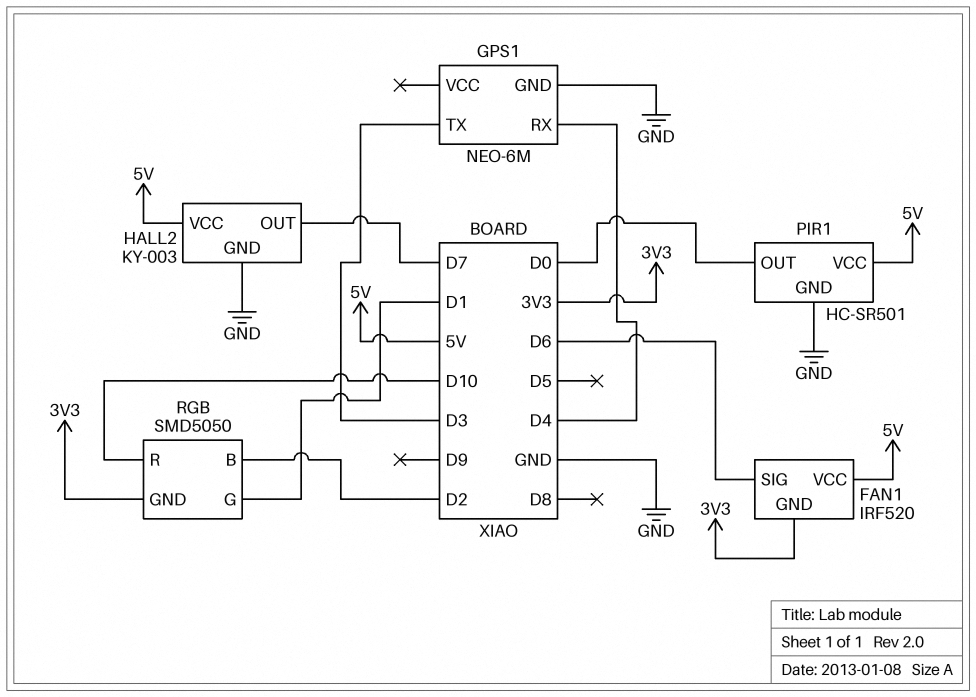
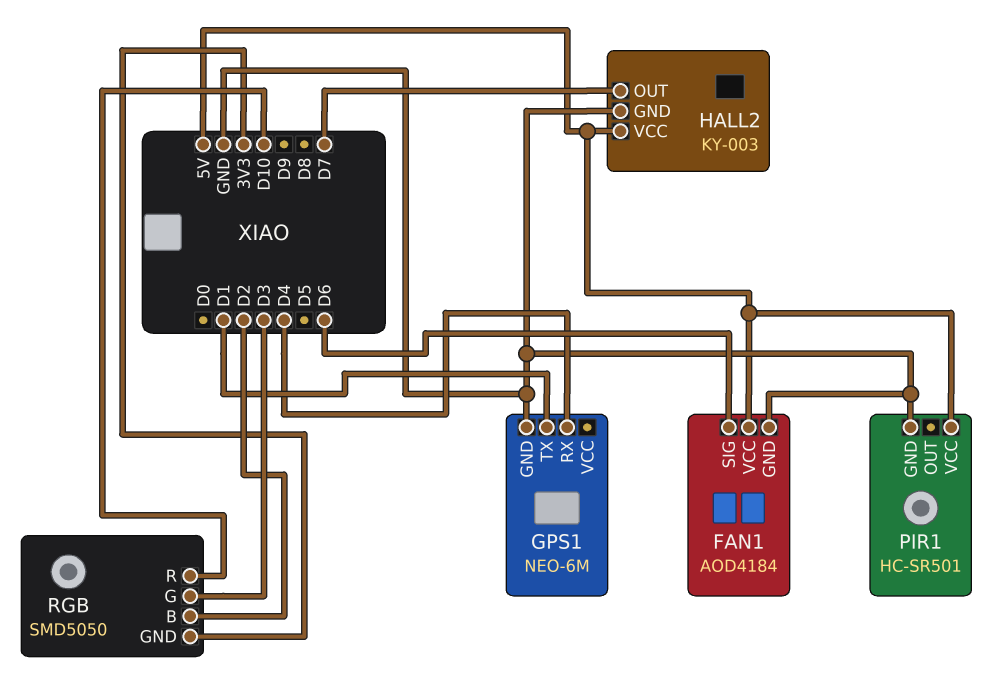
FAN1: IRF520 -> AOD4184
FAN1 pin GND: 3V3 -> GND
GPS1 pin TX: D3 -> D1
PIR1 pin OUT: D0 -> none
RGB pin G: D1 -> D3

